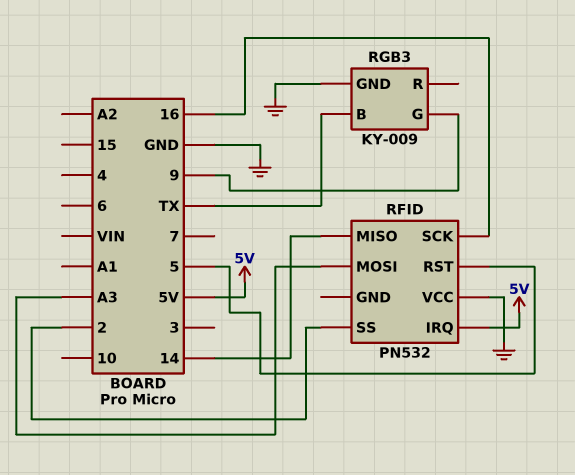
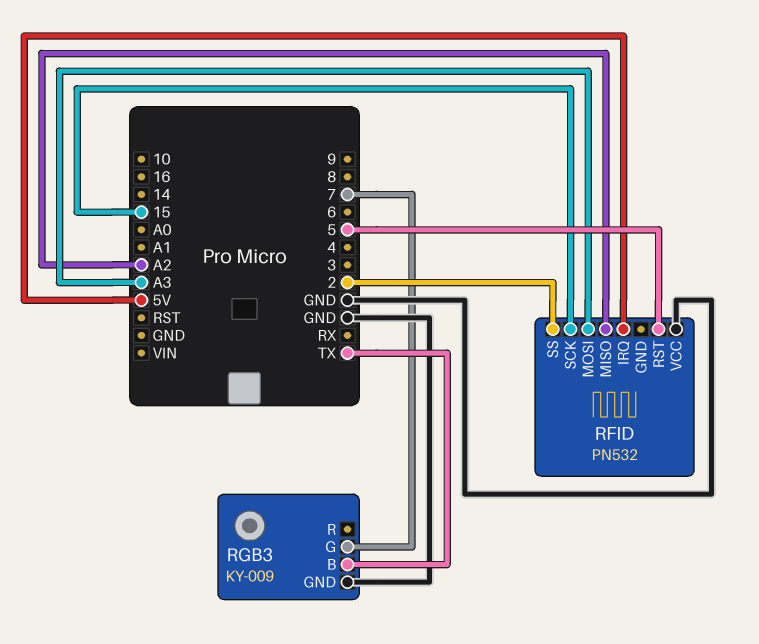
RFID pin MISO: 14 -> A2
RFID pin SCK: 16 -> 15
RGB3 pin G: 9 -> 7

